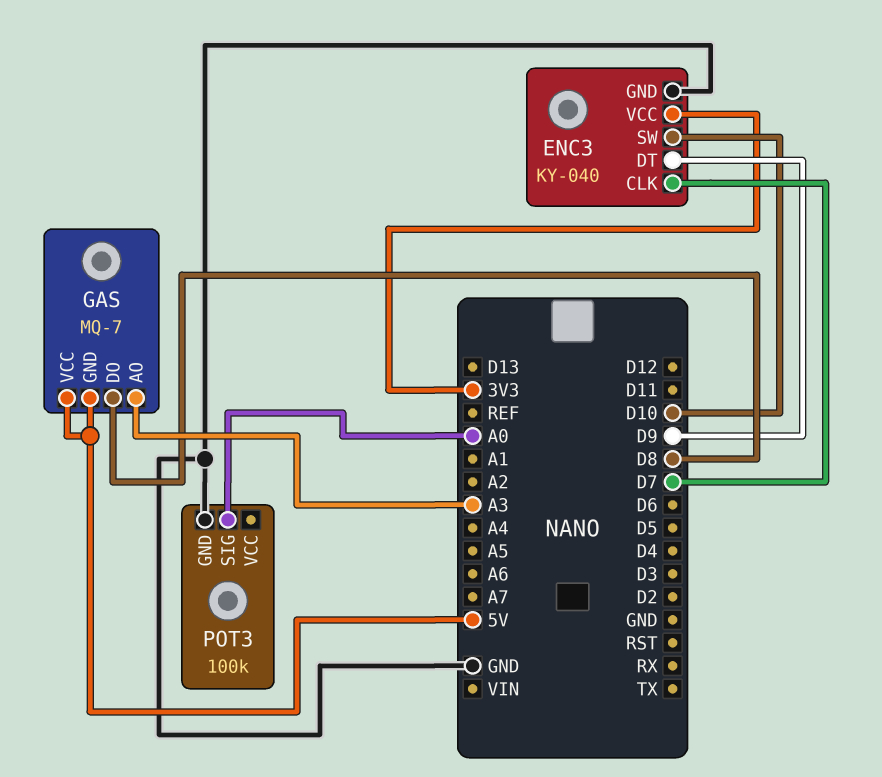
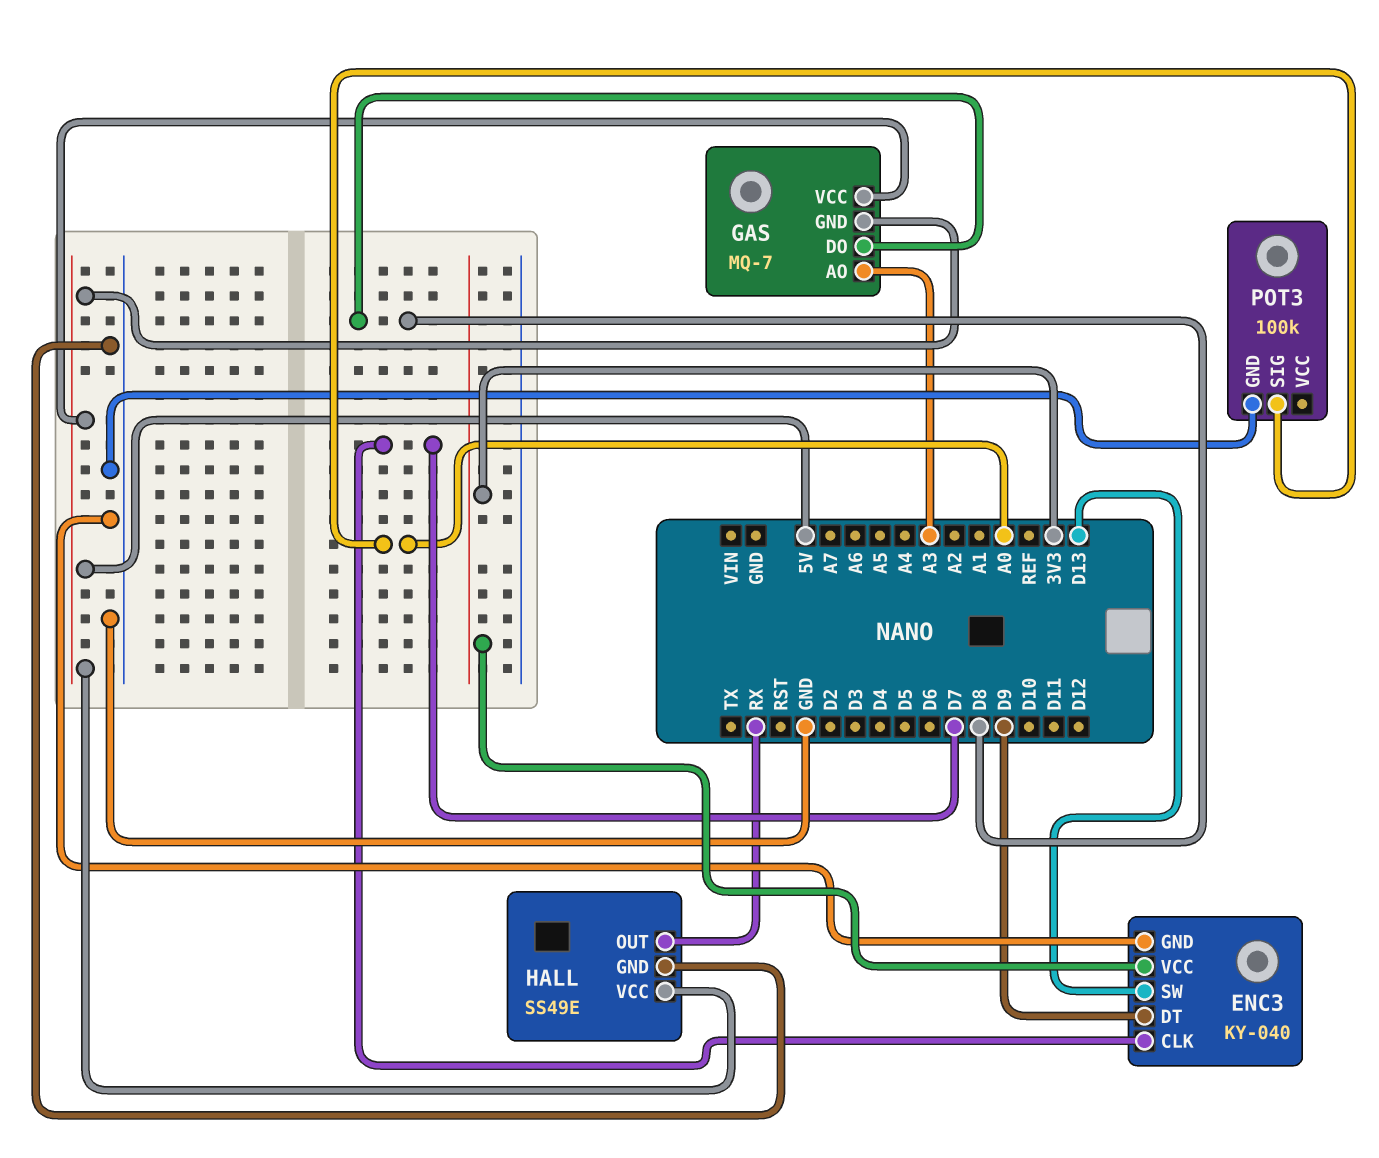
ENC3 pin SW: D10 -> D13
HALL: none -> SS49E
HALL pin GND: none -> GND
HALL pin OUT: none -> RX
HALL pin VCC: none -> 5V

